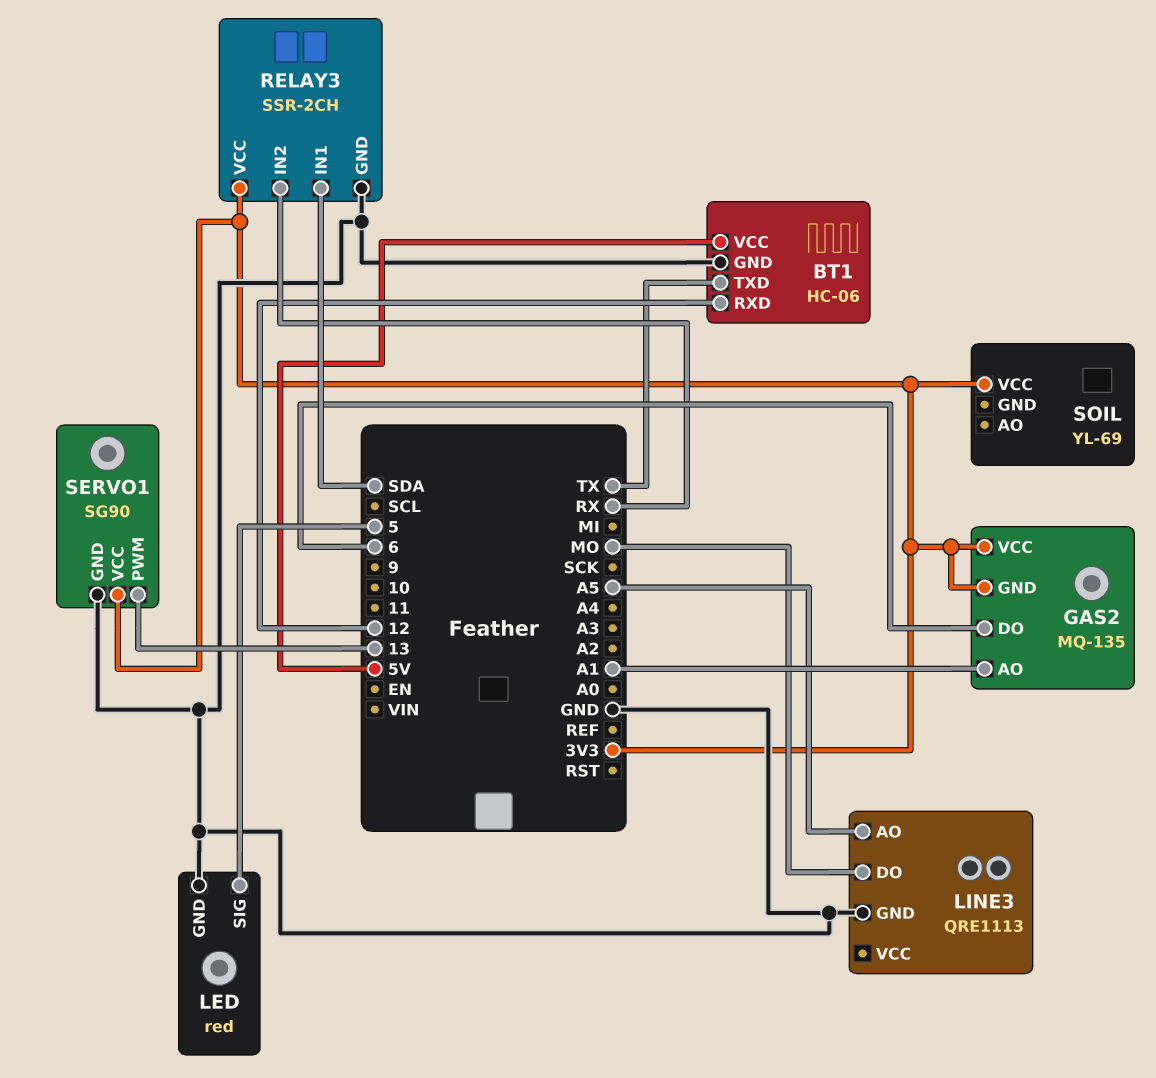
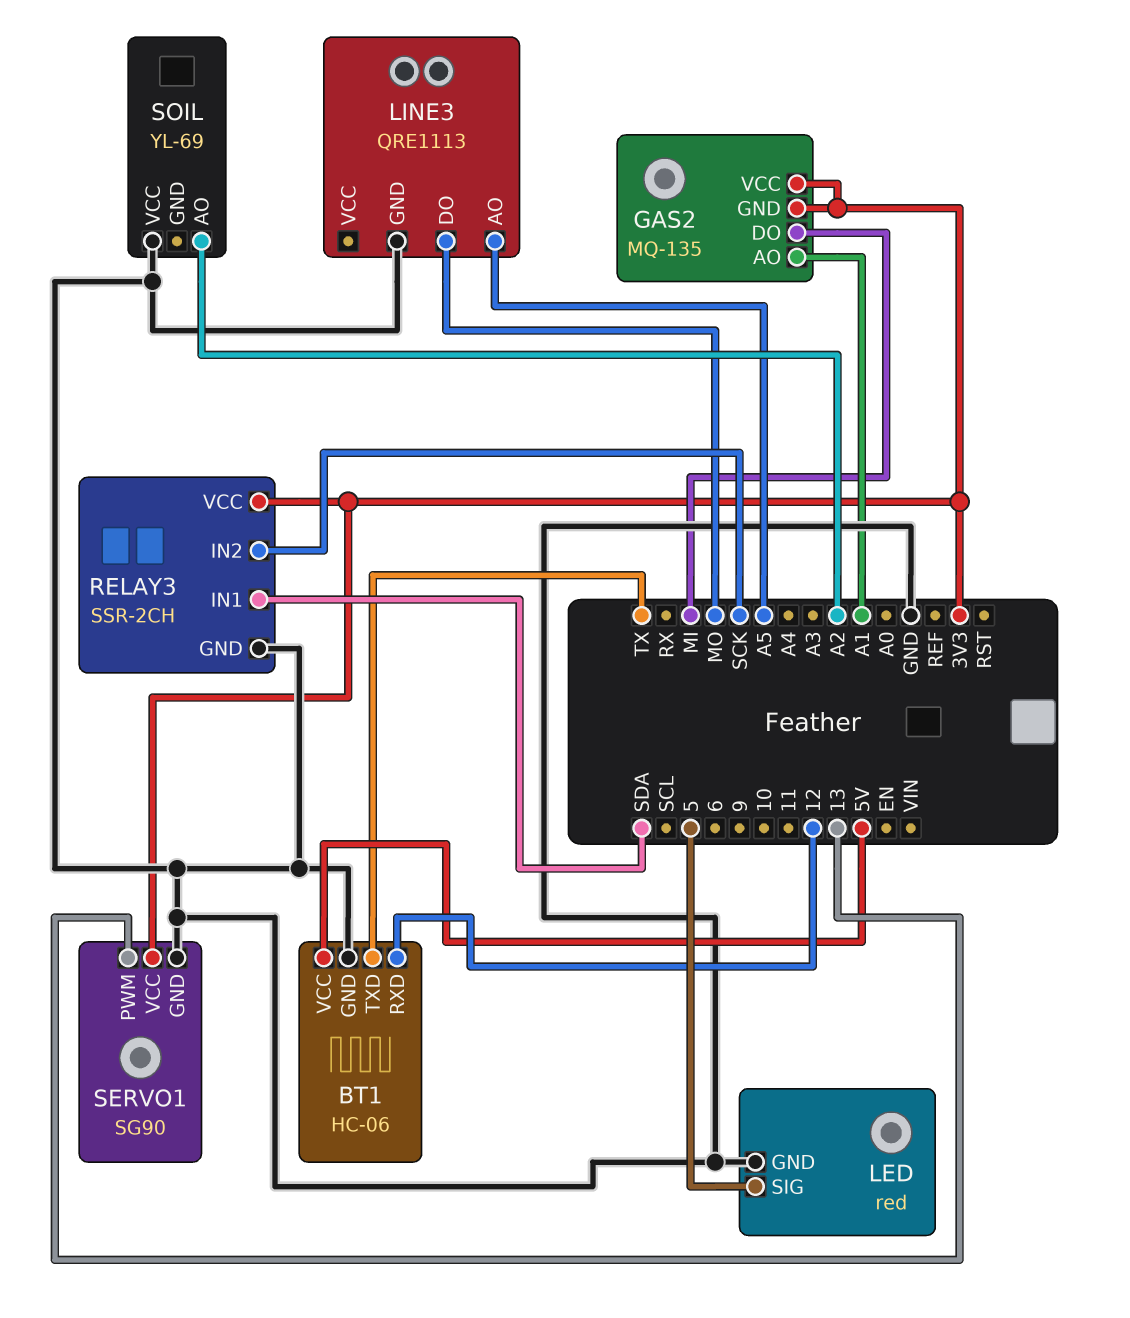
GAS2 pin DO: 6 -> MI
RELAY3 pin IN2: RX -> SCK
SOIL pin AO: none -> A2
SOIL pin VCC: 3V3 -> GND

